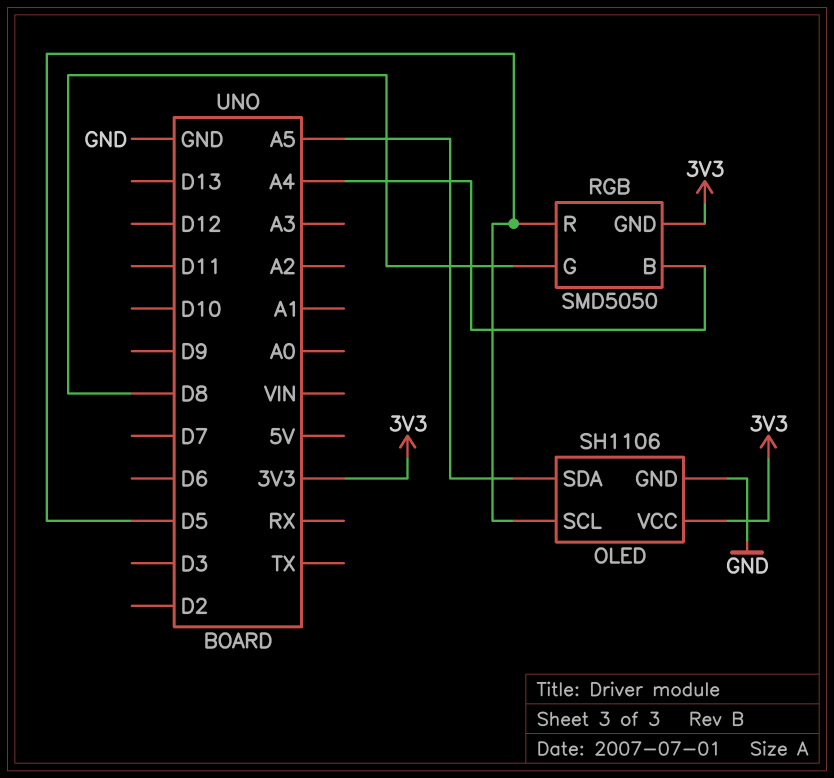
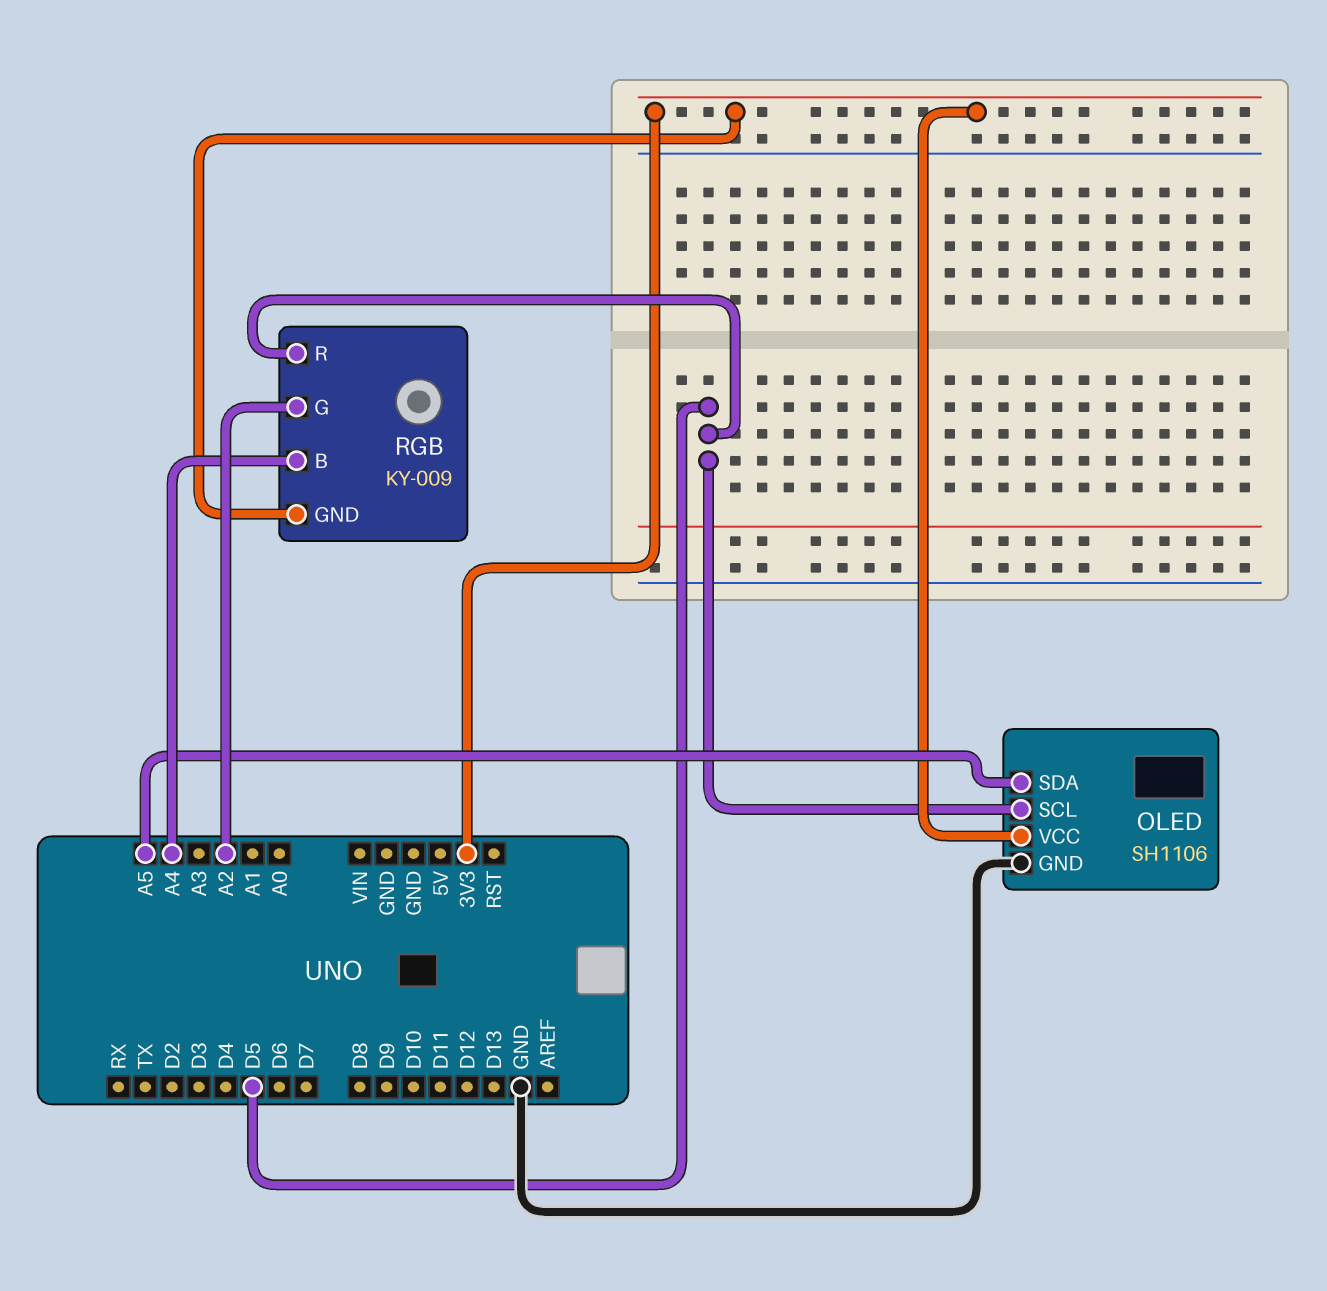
RGB: SMD5050 -> KY-009
RGB pin G: D8 -> A2

